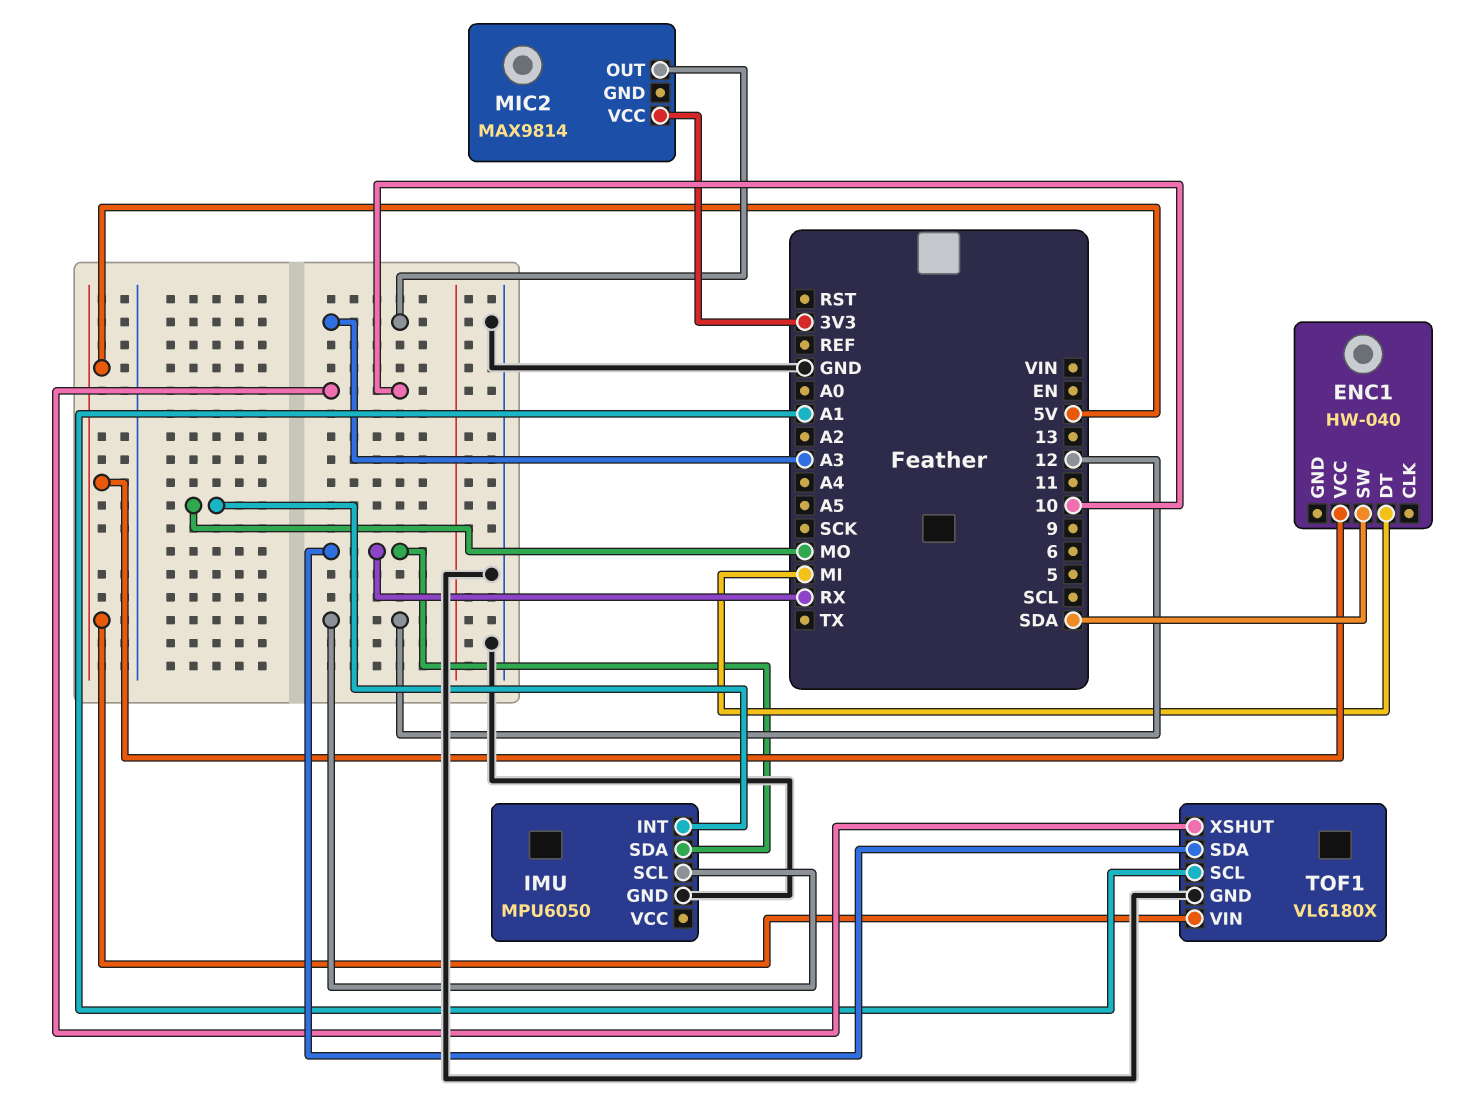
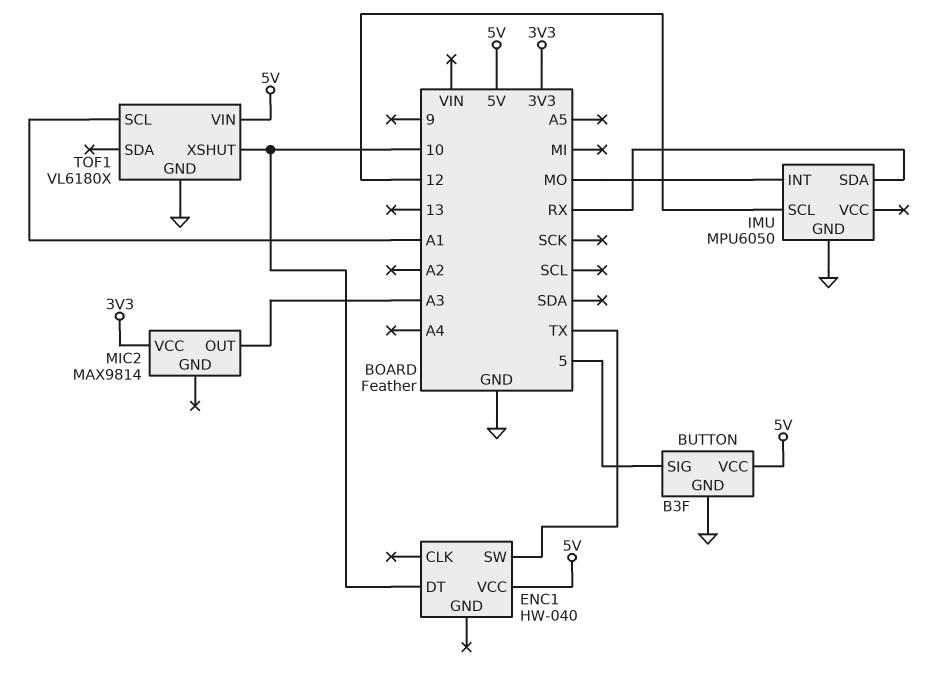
BUTTON: none -> B3F
BUTTON pin GND: none -> GND
BUTTON pin SIG: none -> 5
BUTTON pin VCC: none -> 5V
ENC1 pin DT: MI -> 10
ENC1 pin SW: SDA -> TX
TOF1 pin SDA: RX -> none

